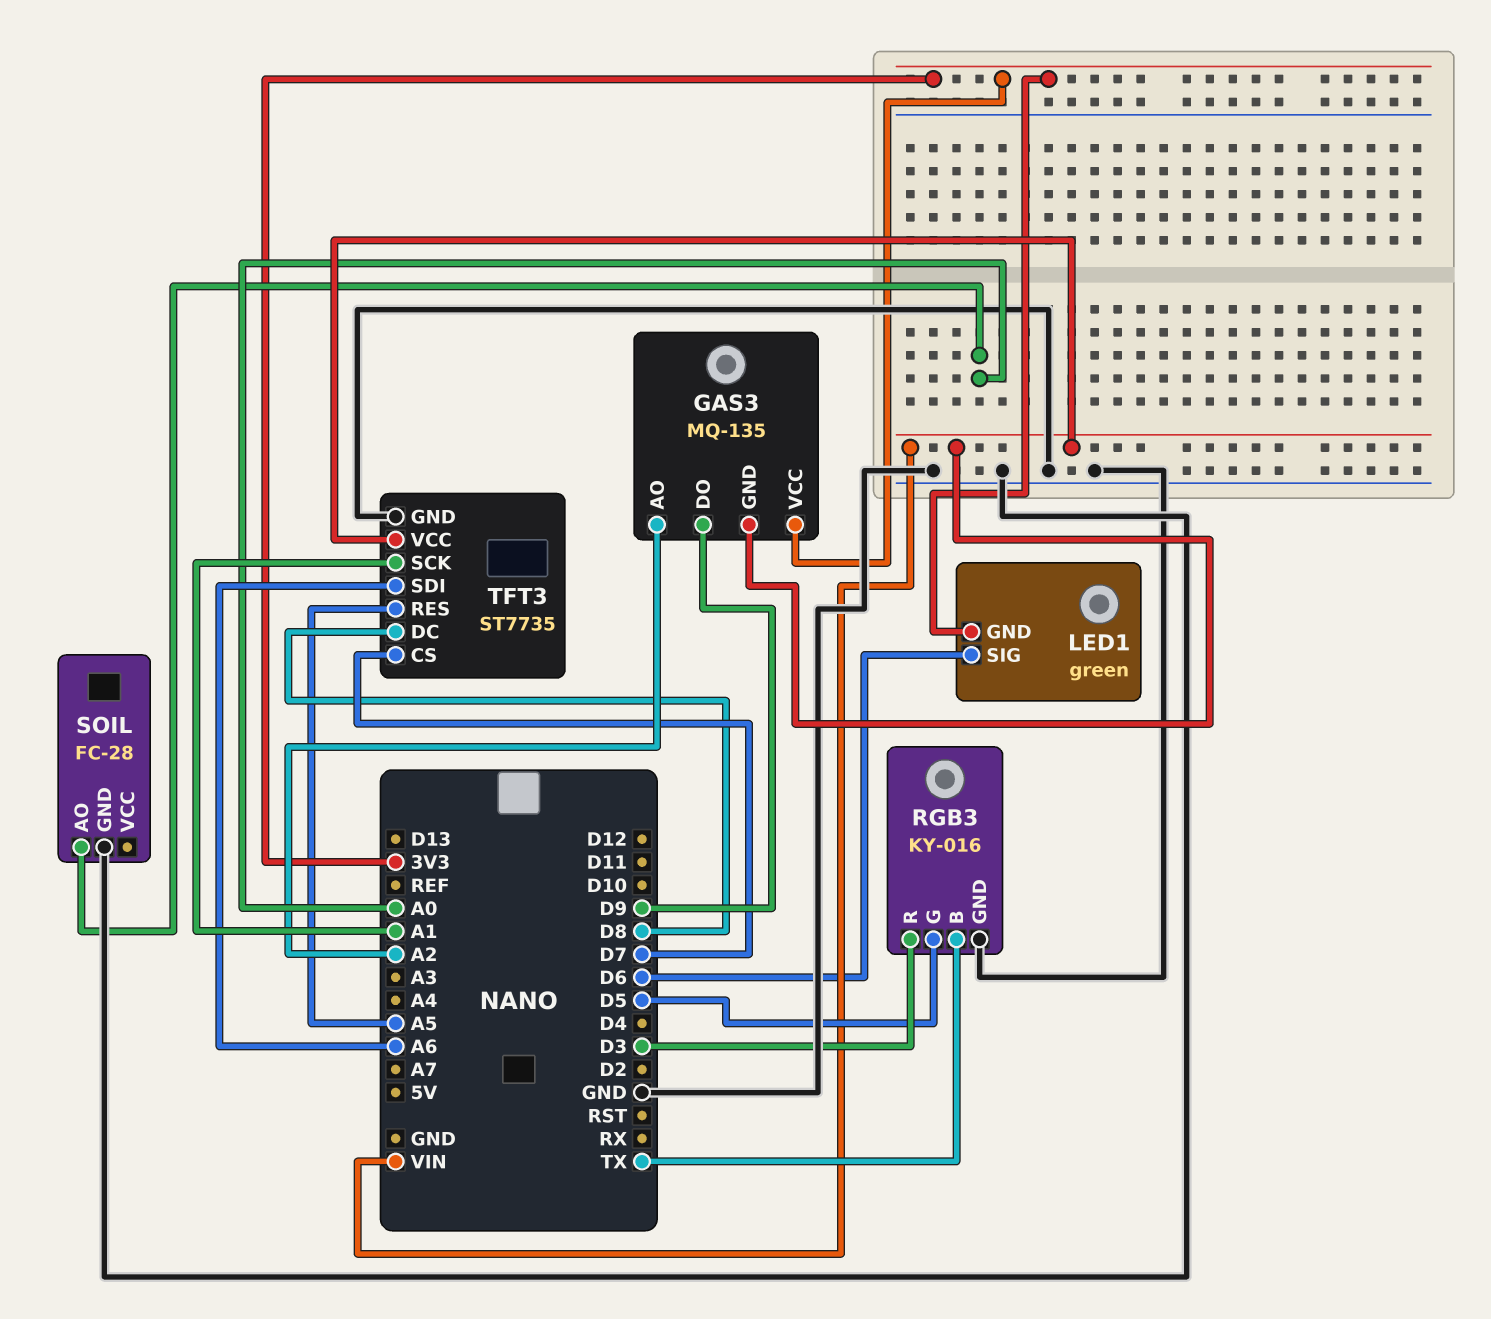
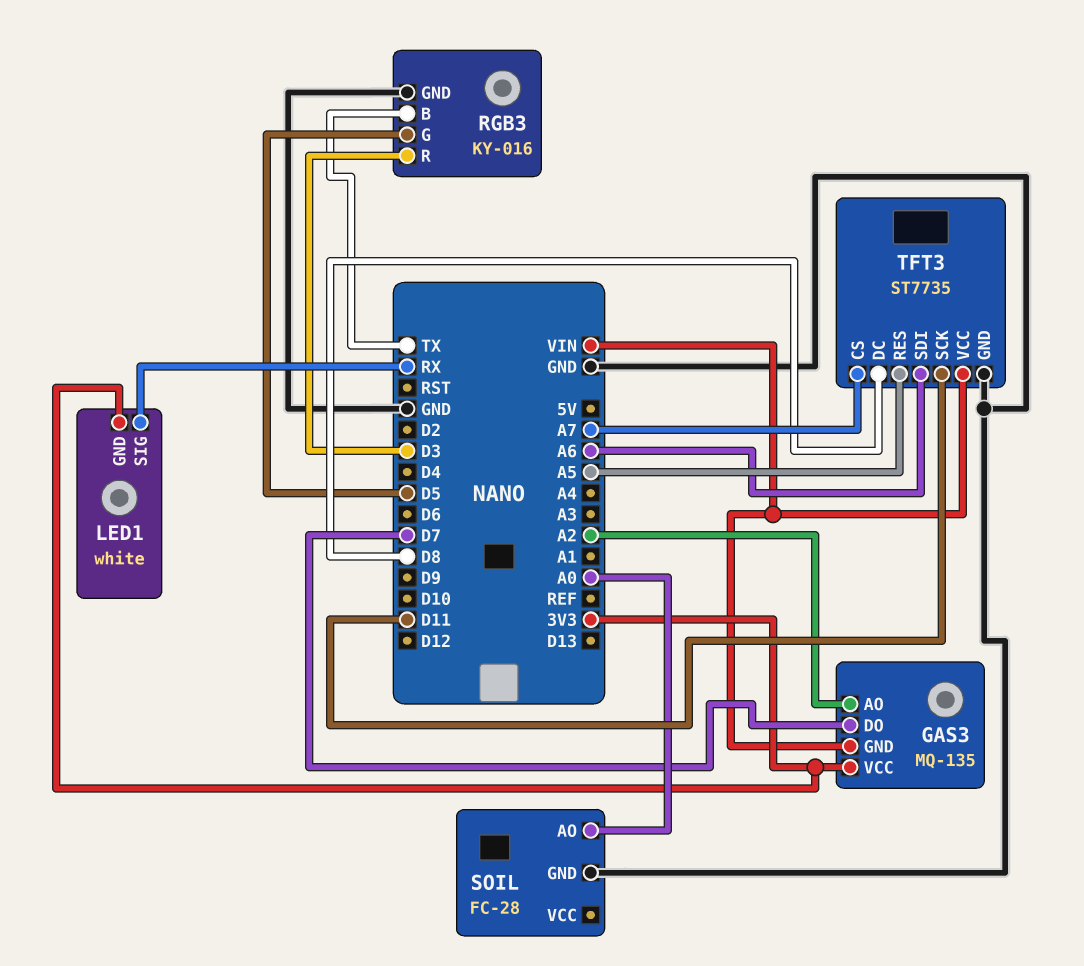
GAS3 pin DO: D9 -> D7
LED1: green -> white
LED1 pin SIG: D6 -> RX
TFT3 pin CS: D7 -> A7
TFT3 pin SCK: A1 -> D11

